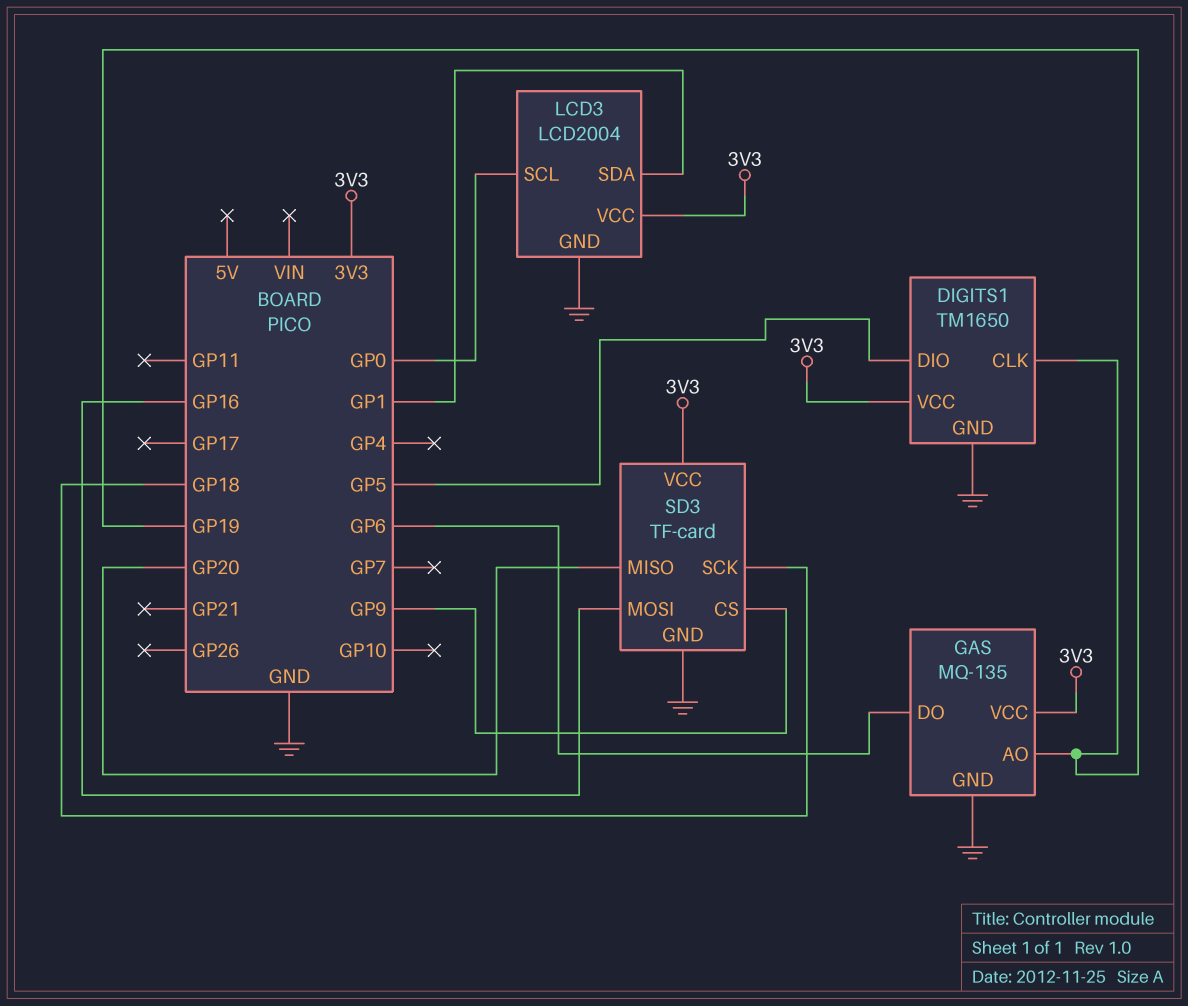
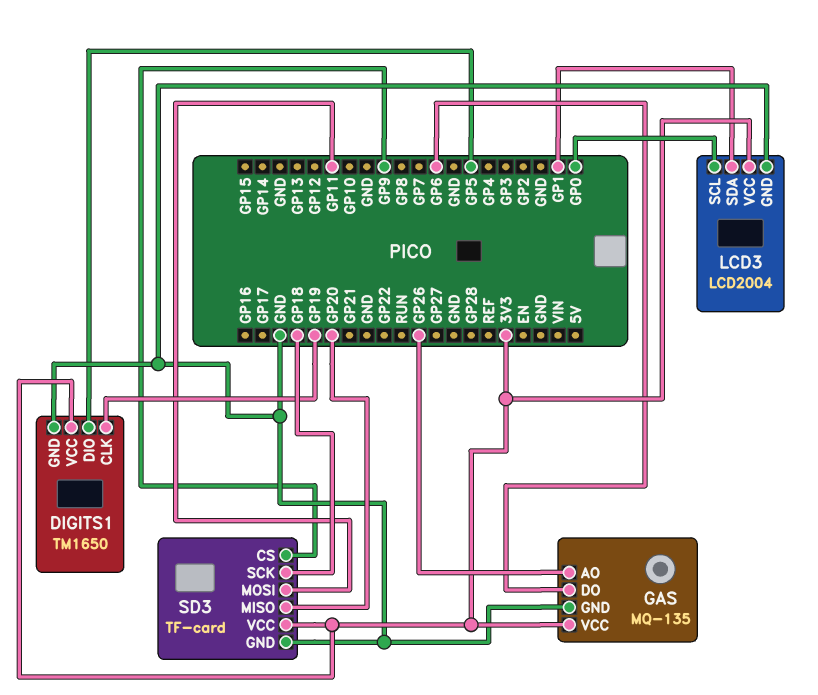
GAS pin AO: GP19 -> GP26
SD3 pin MOSI: GP16 -> GP11

